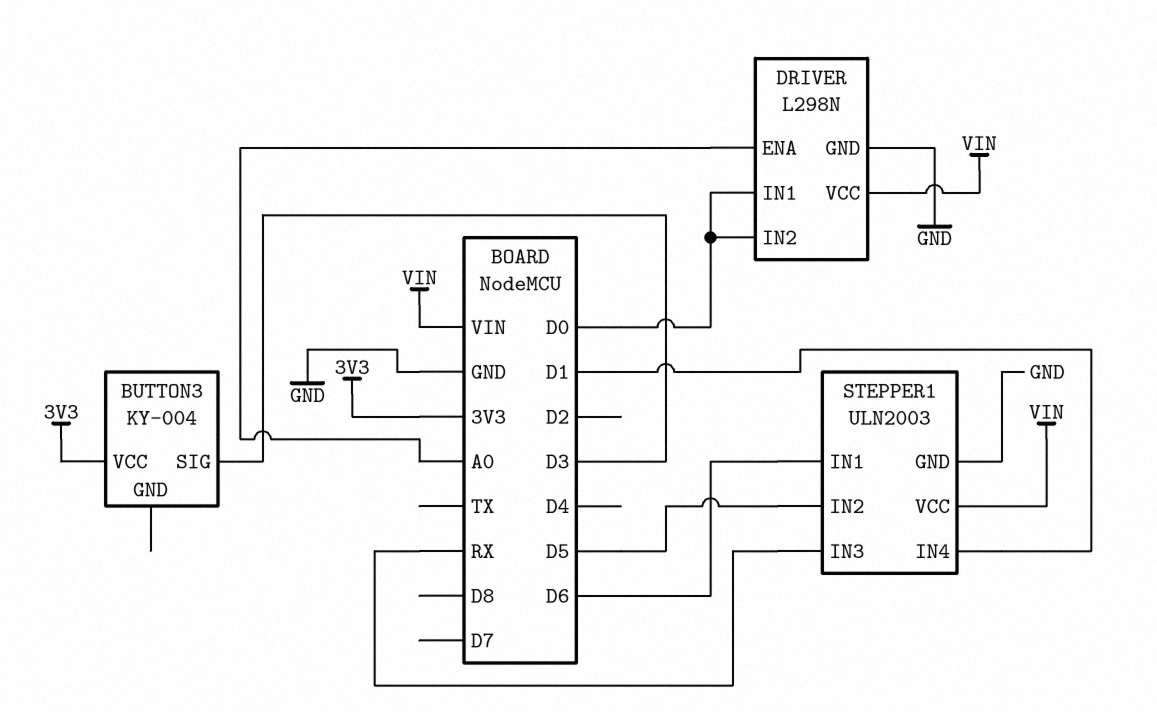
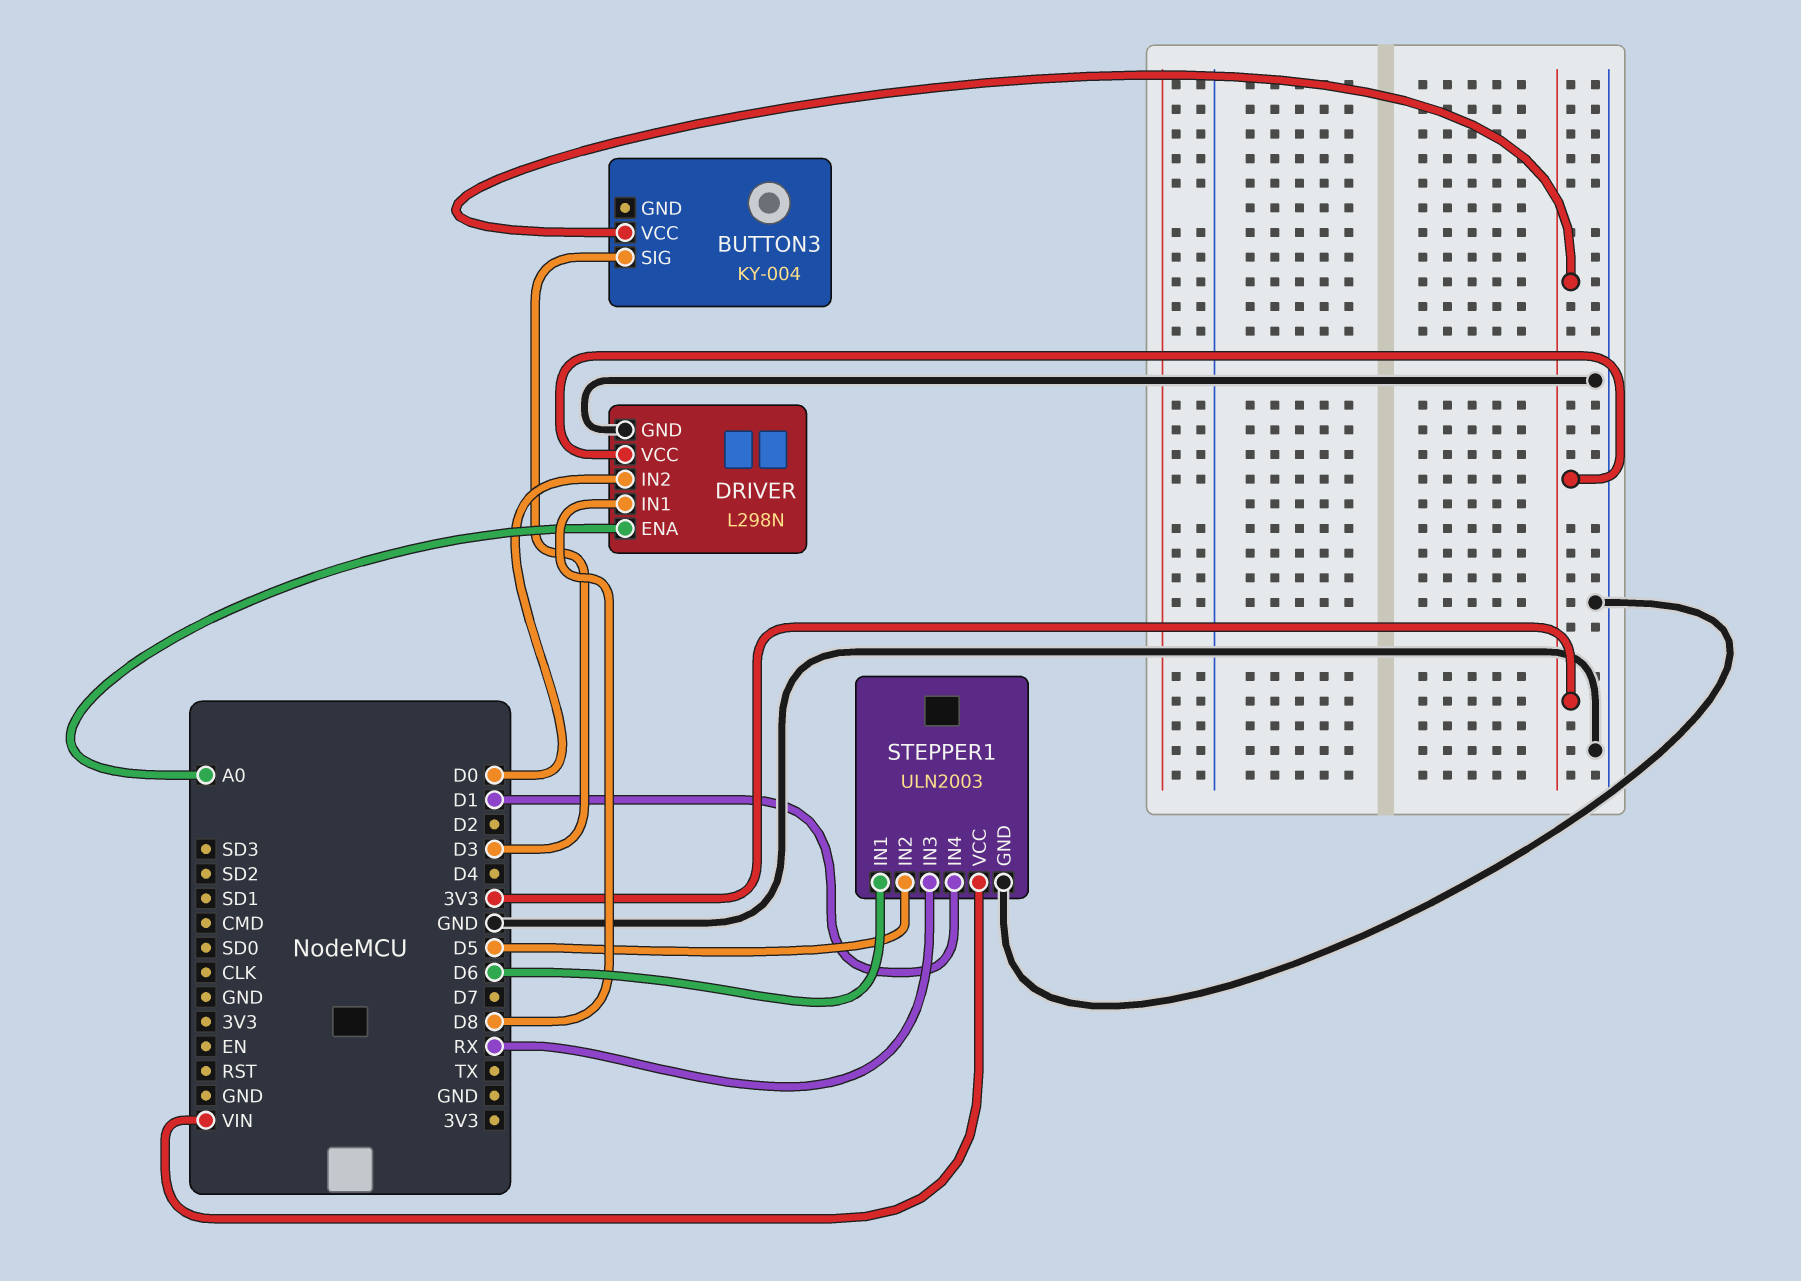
DRIVER pin IN1: D0 -> D8
DRIVER pin VCC: VIN -> 3V3

